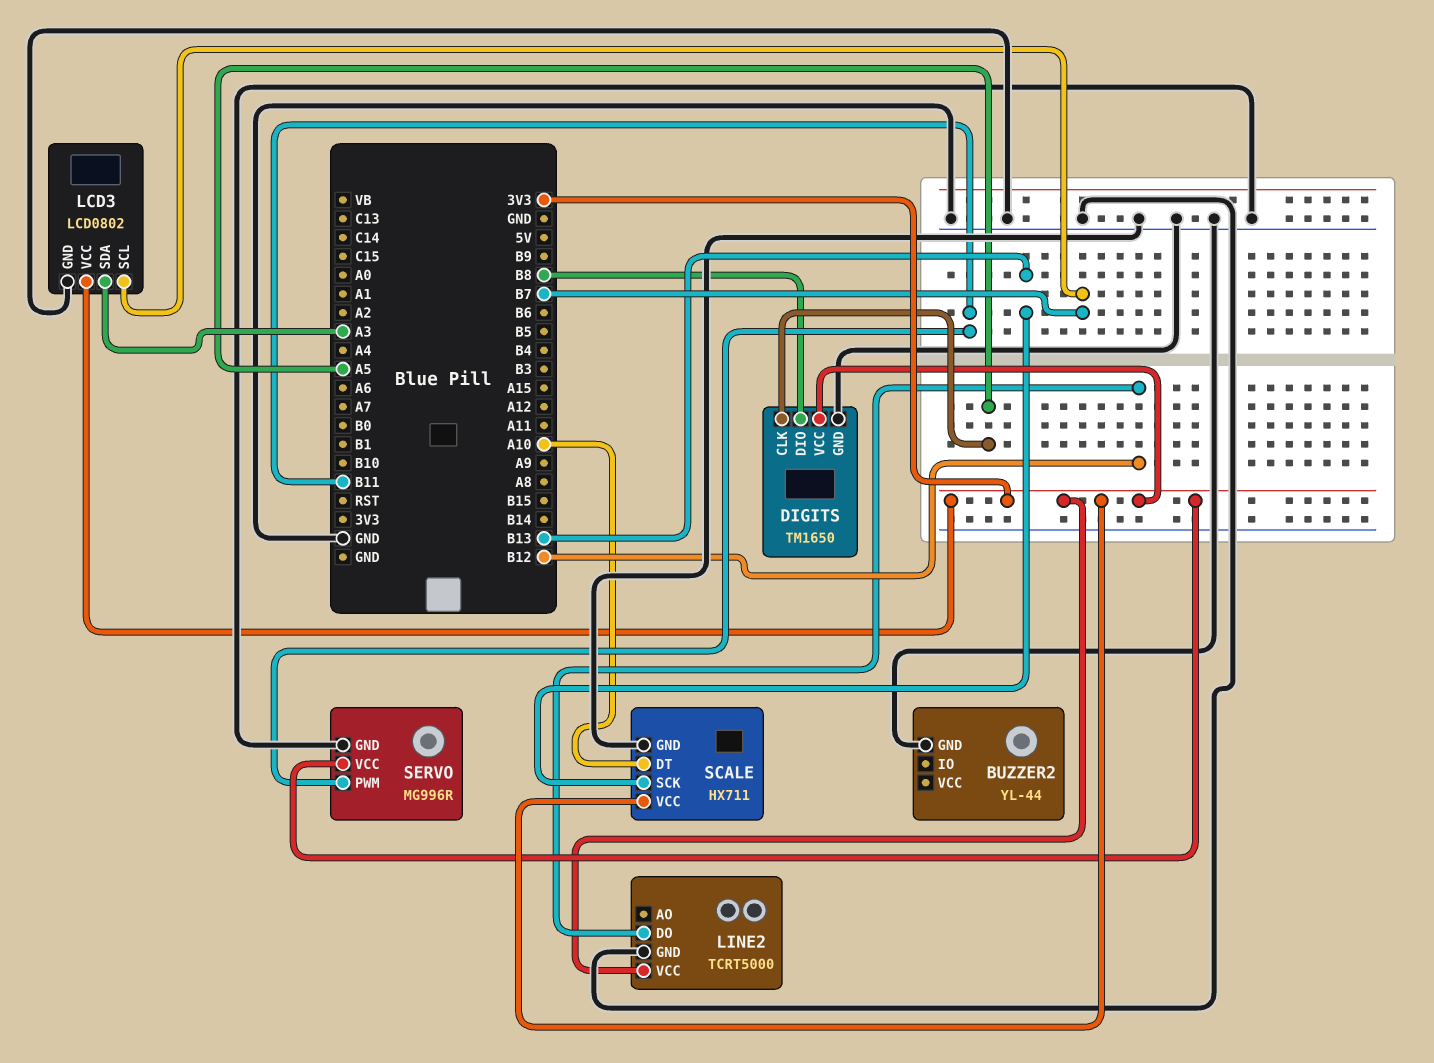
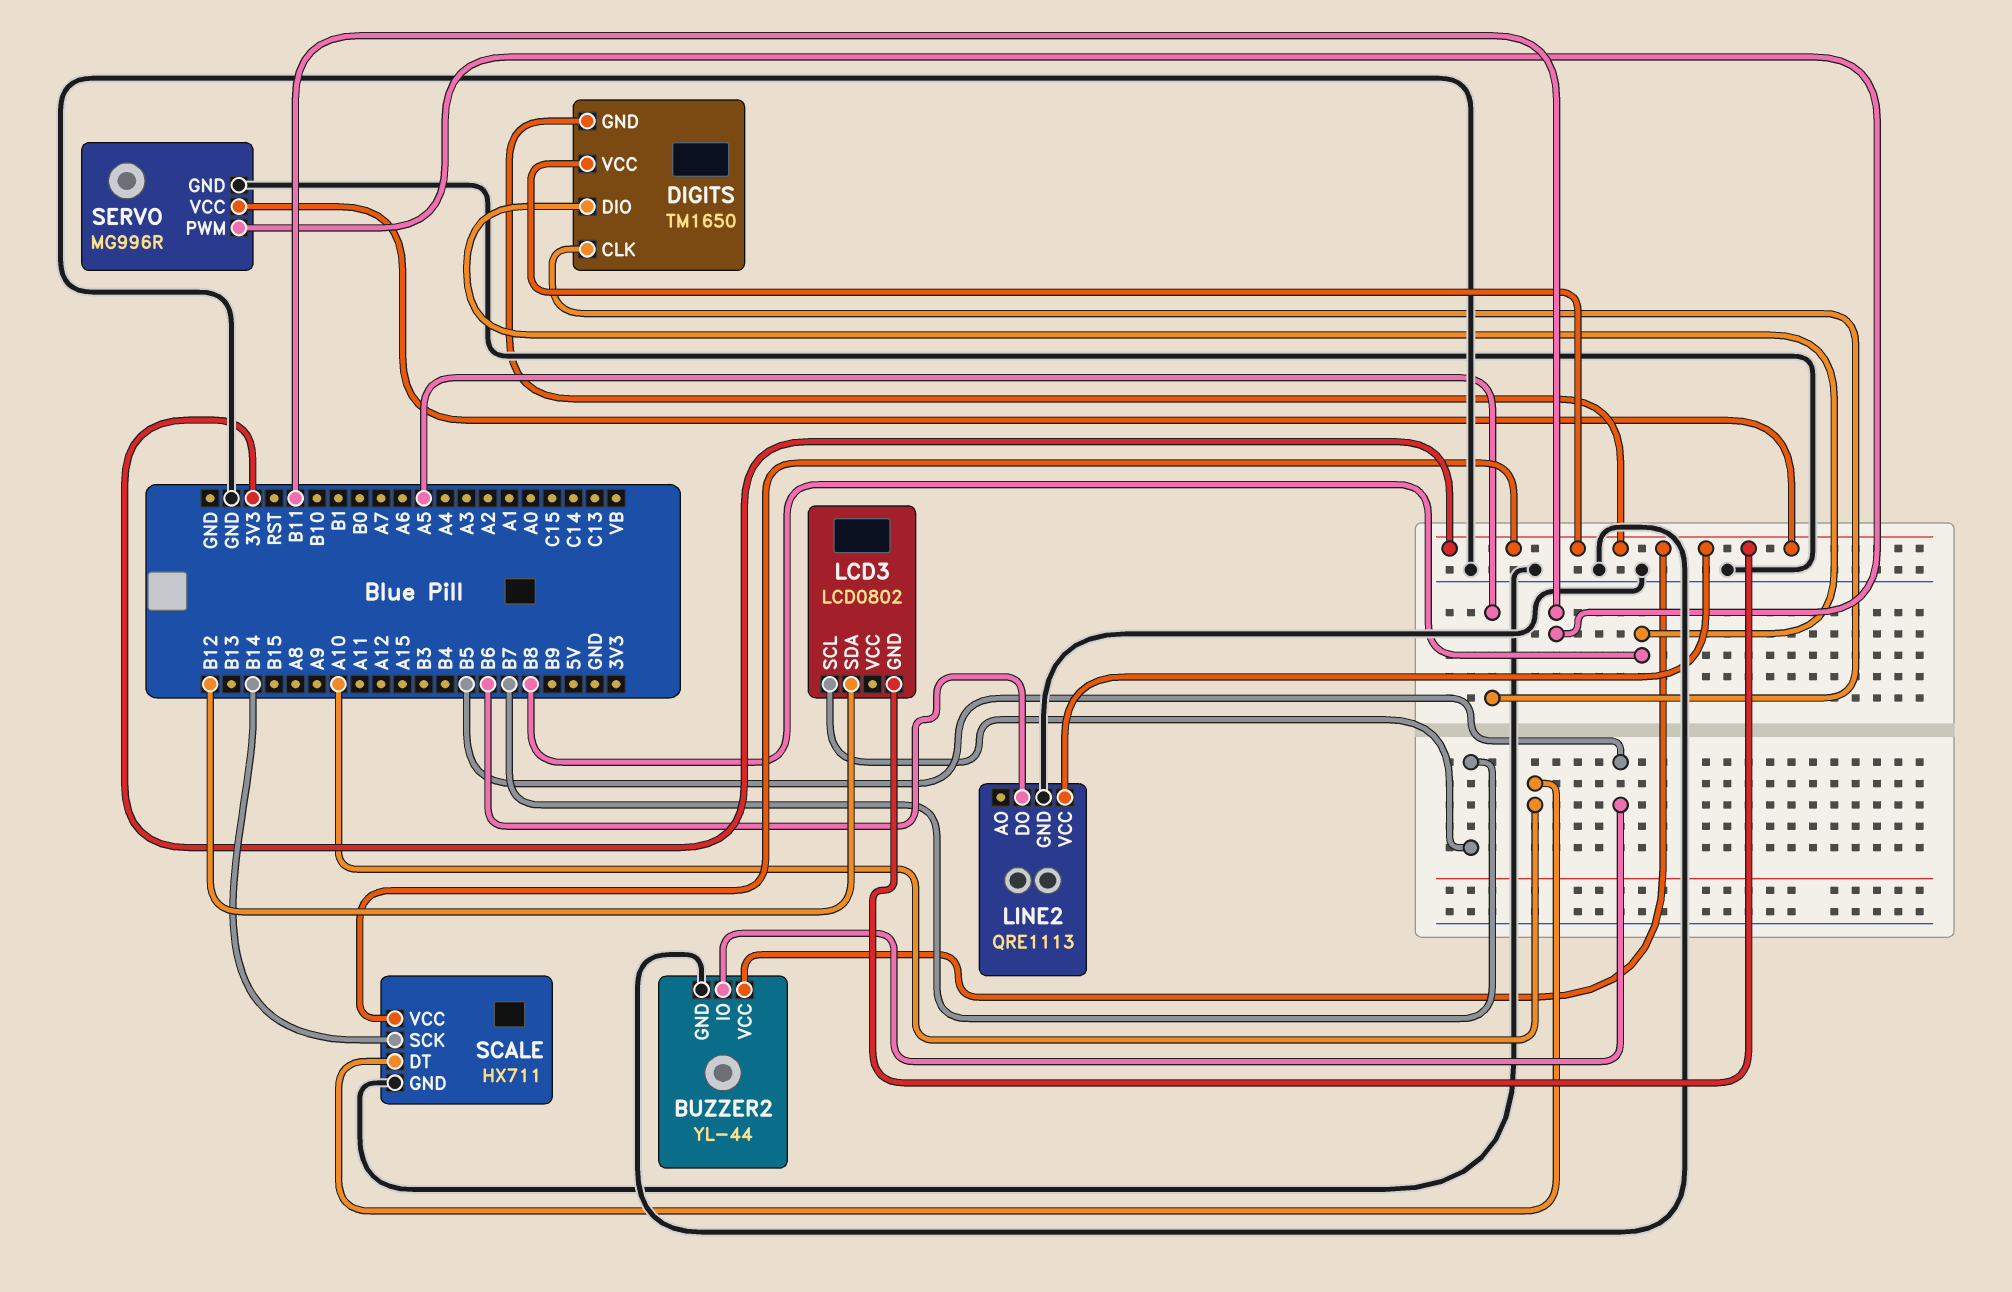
BUZZER2 pin IO: none -> B5
BUZZER2 pin VCC: none -> 3V3
DIGITS pin GND: GND -> 3V3
LCD3 pin GND: GND -> 3V3
LCD3 pin SDA: A3 -> B12
LCD3 pin VCC: 3V3 -> none
LINE2: TCRT5000 -> QRE1113
LINE2 pin DO: B12 -> B6
SCALE pin SCK: B13 -> B14

